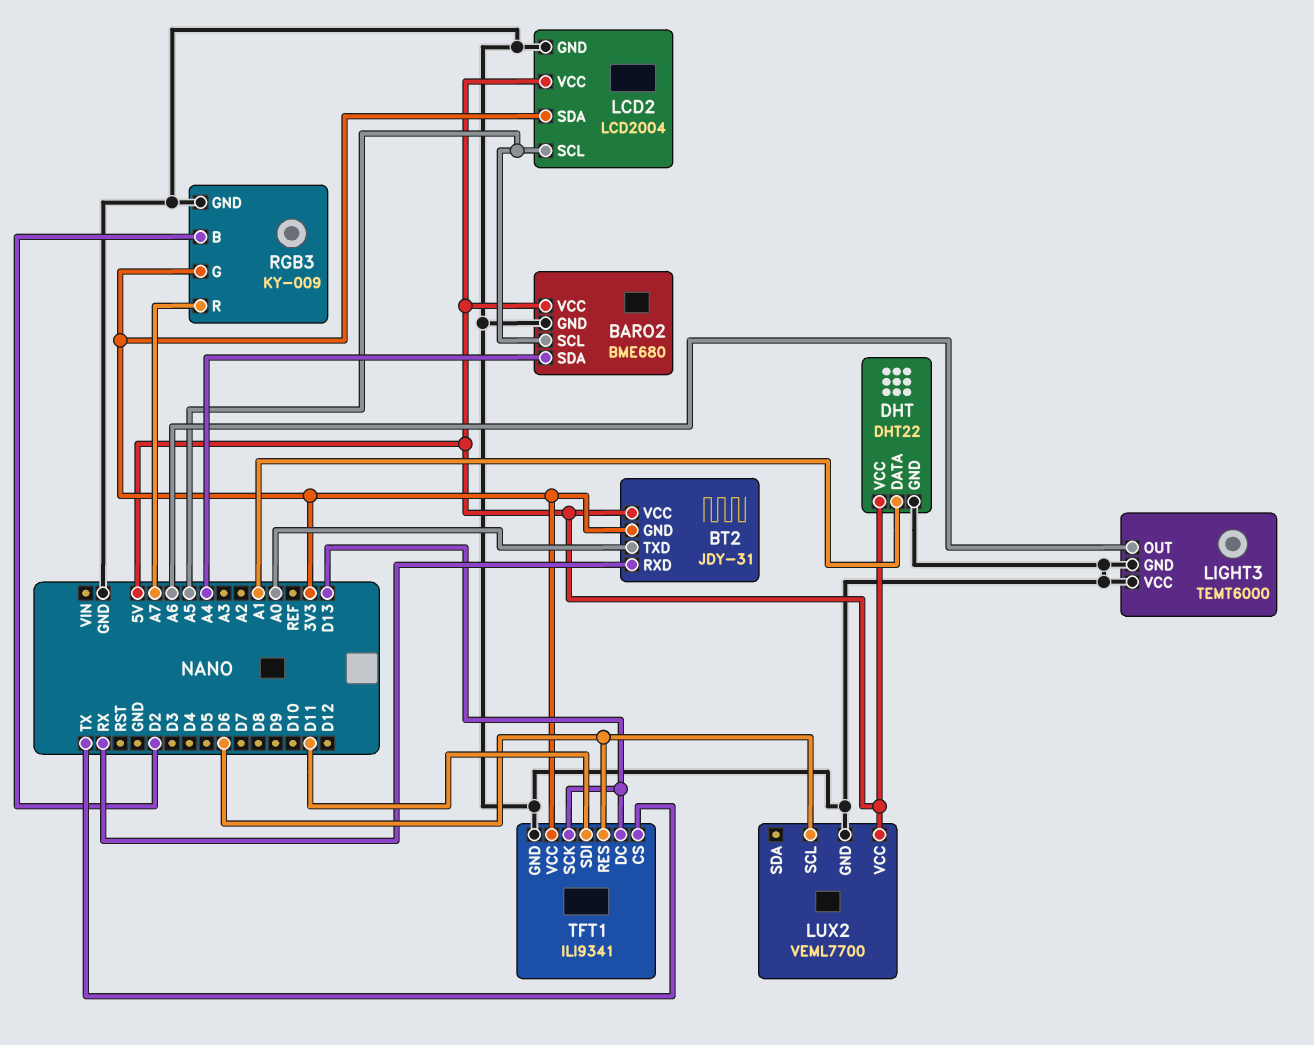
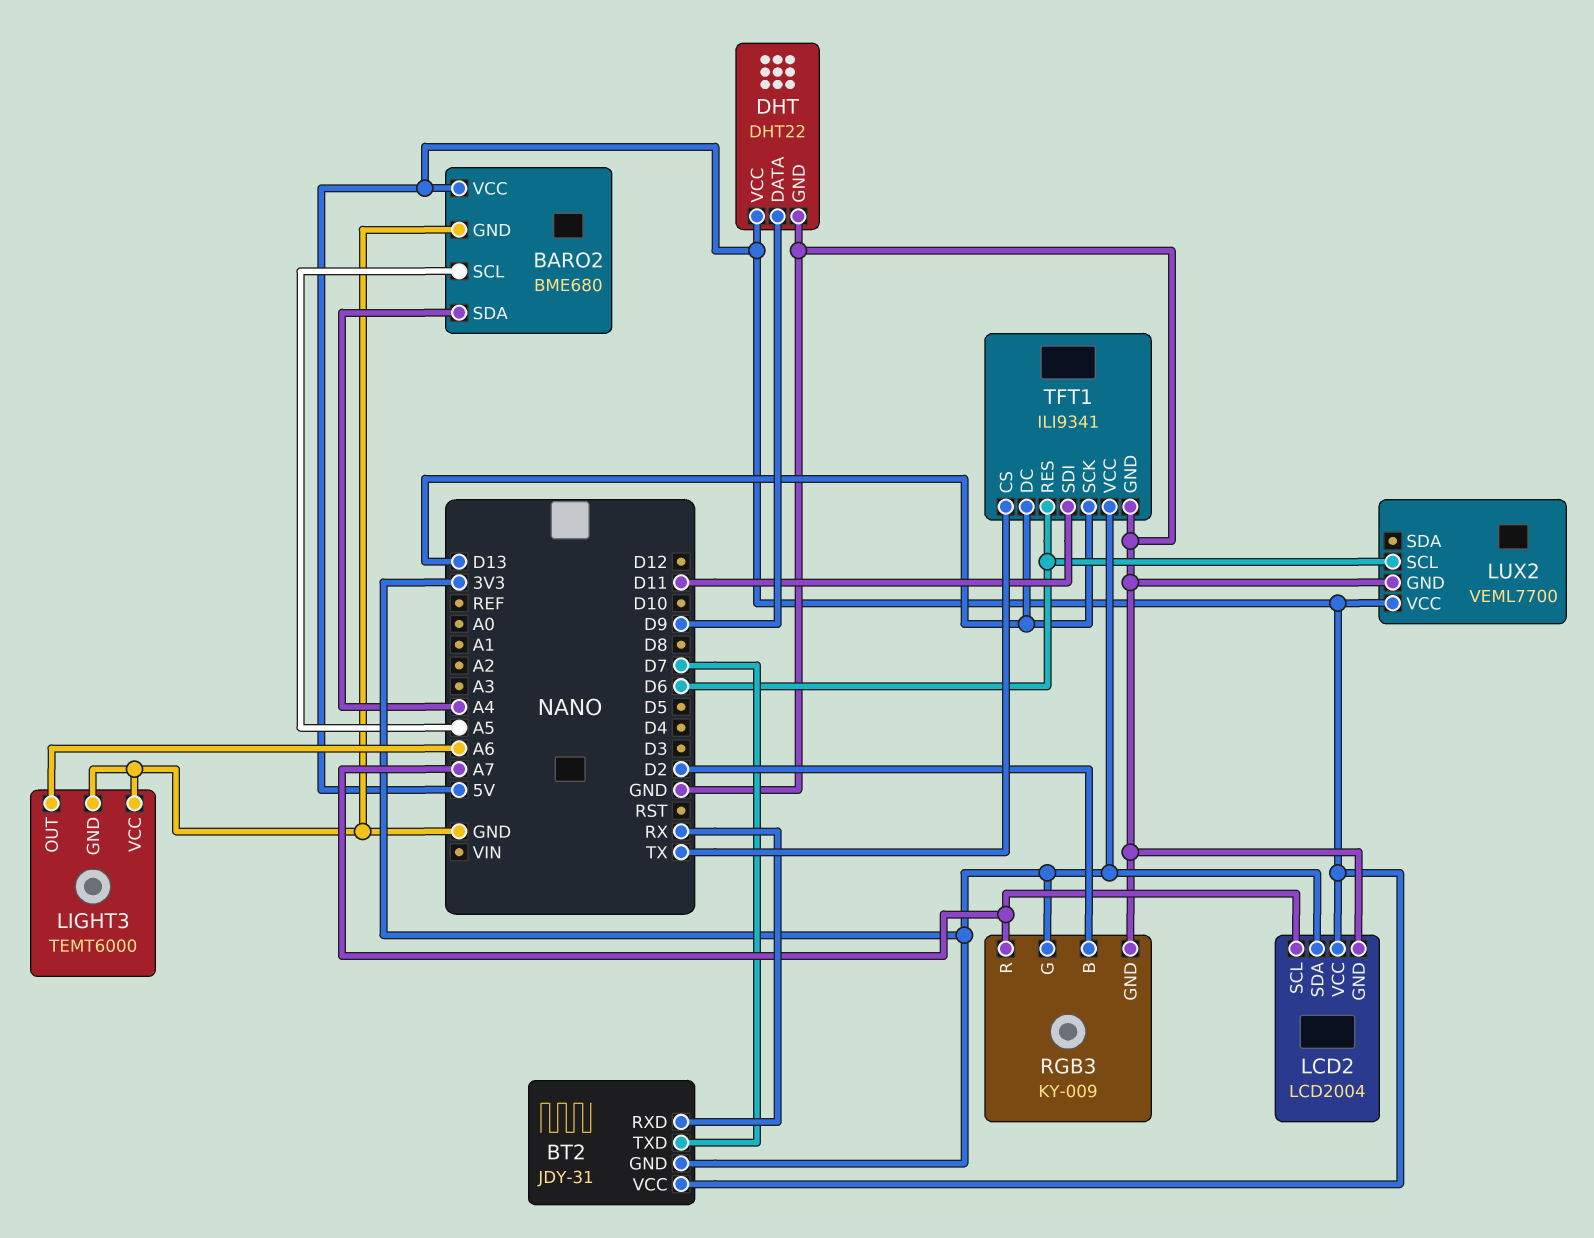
BT2 pin TXD: A0 -> D7
DHT pin DATA: A1 -> D9
LCD2 pin SCL: A5 -> A7

